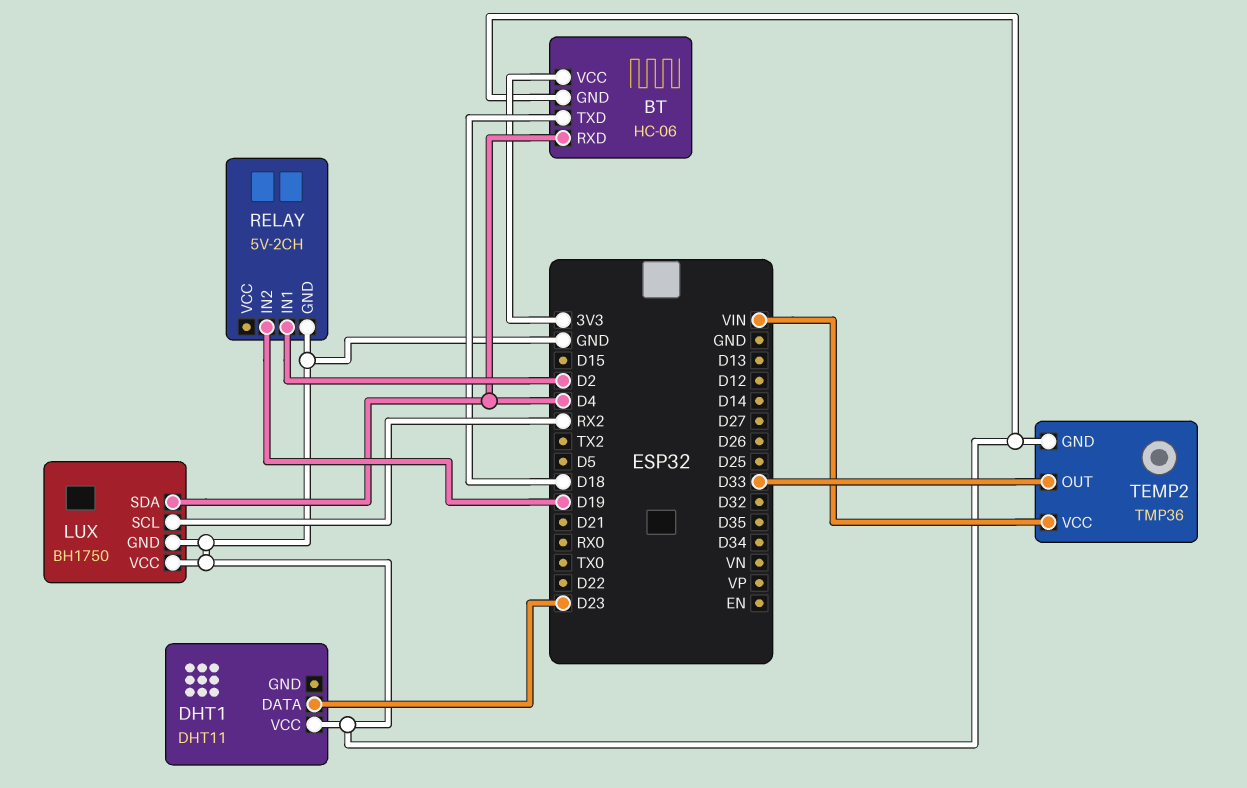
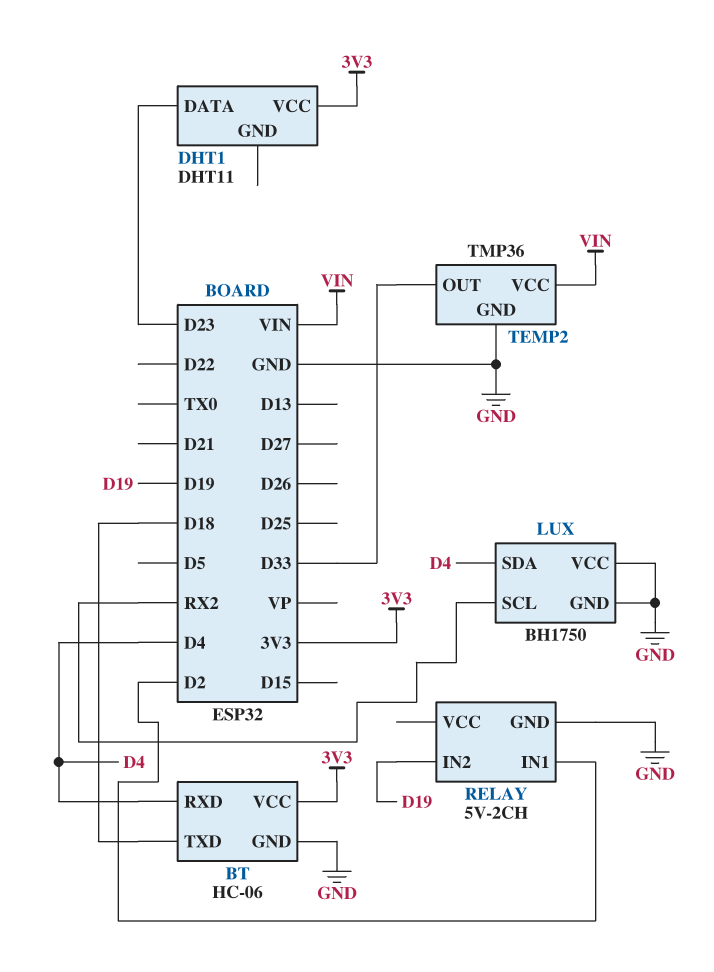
DHT1 pin VCC: GND -> 3V3

